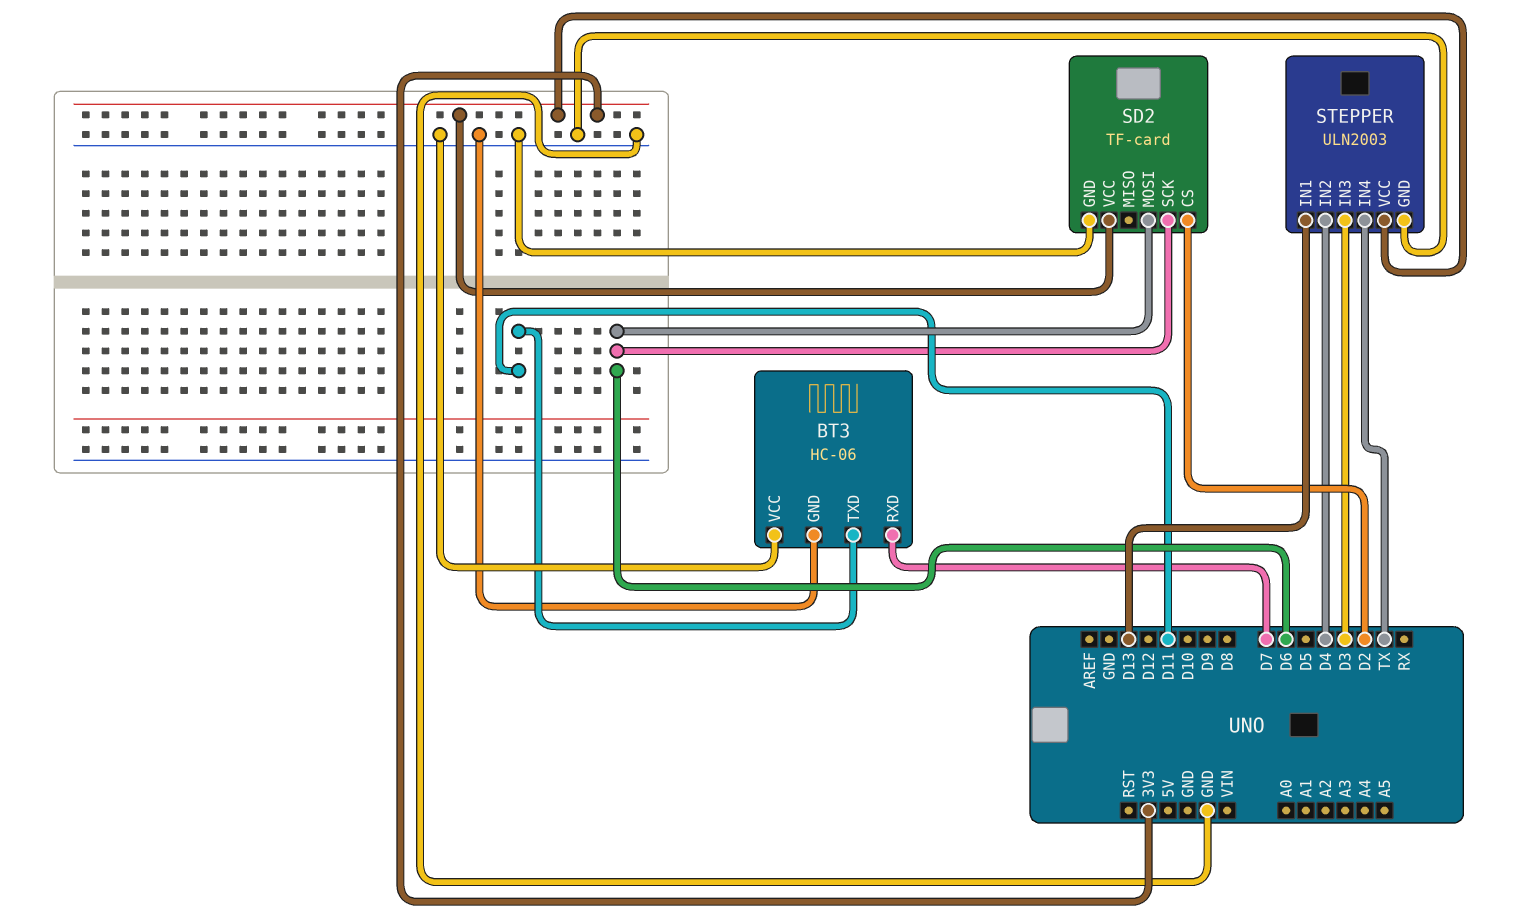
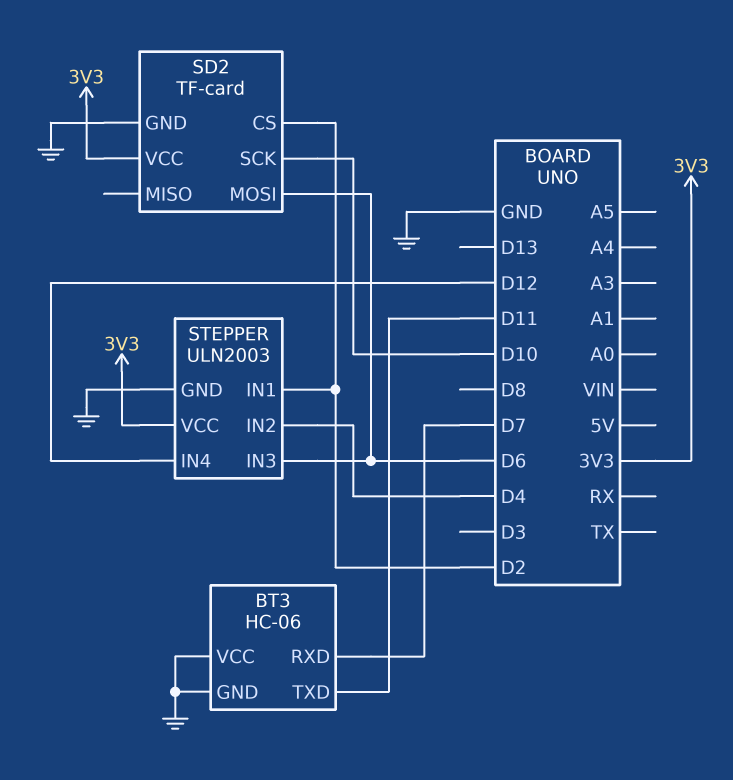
SD2 pin SCK: D6 -> D10
STEPPER pin IN1: D13 -> D2
STEPPER pin IN3: D3 -> D6
STEPPER pin IN4: TX -> D12

